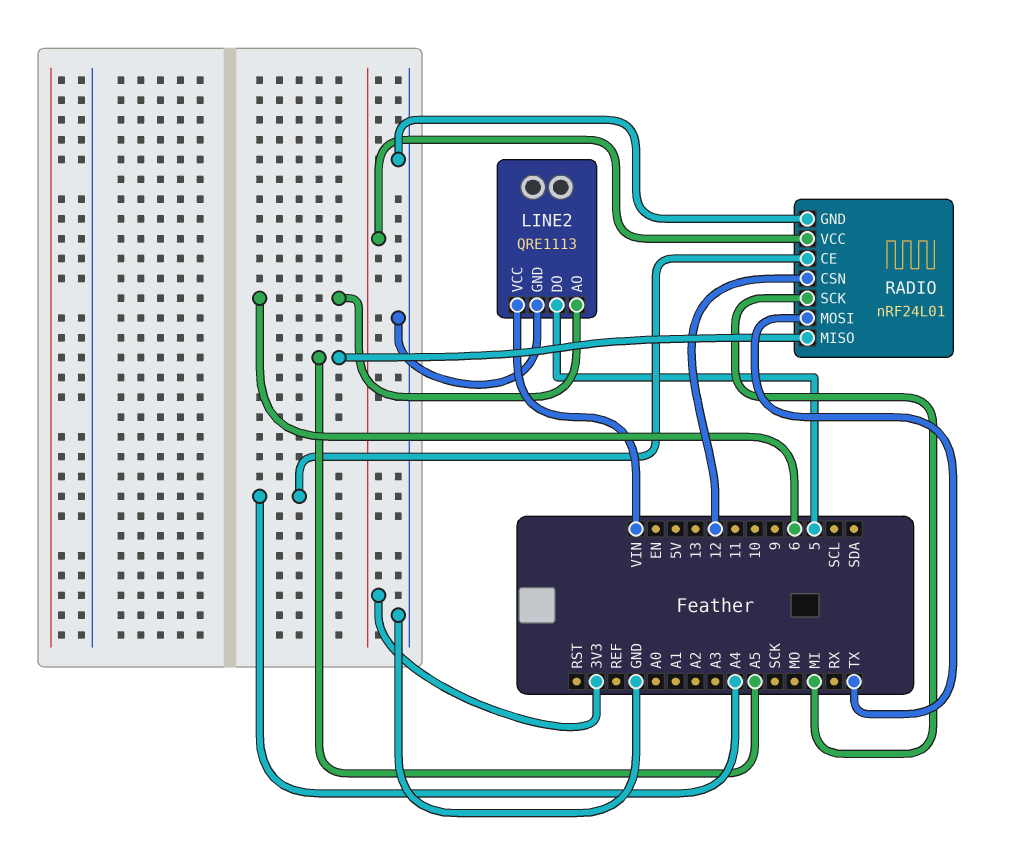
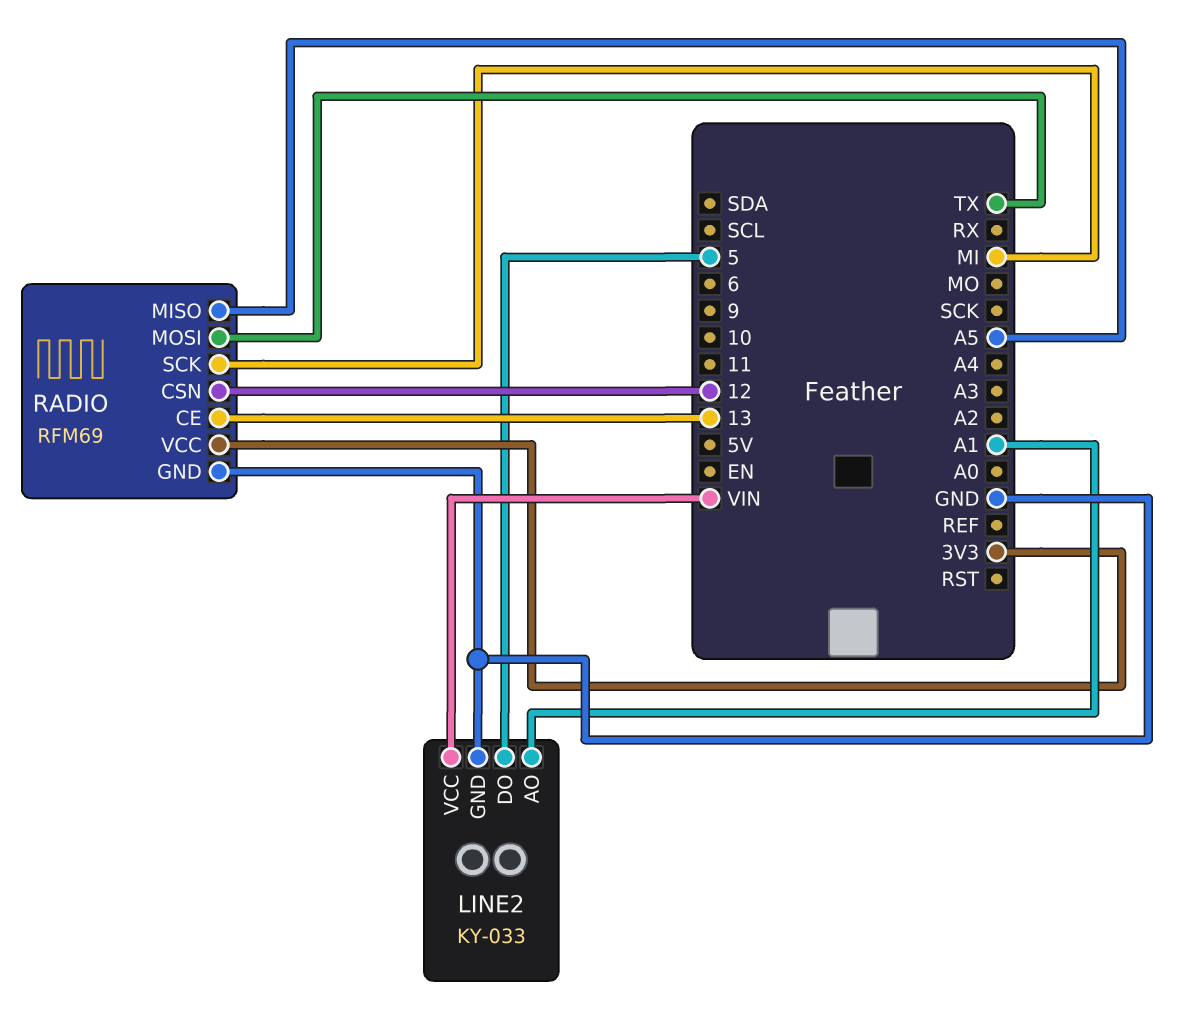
LINE2: QRE1113 -> KY-033
LINE2 pin AO: 6 -> A1
RADIO: nRF24L01 -> RFM69
RADIO pin CE: A4 -> 13

